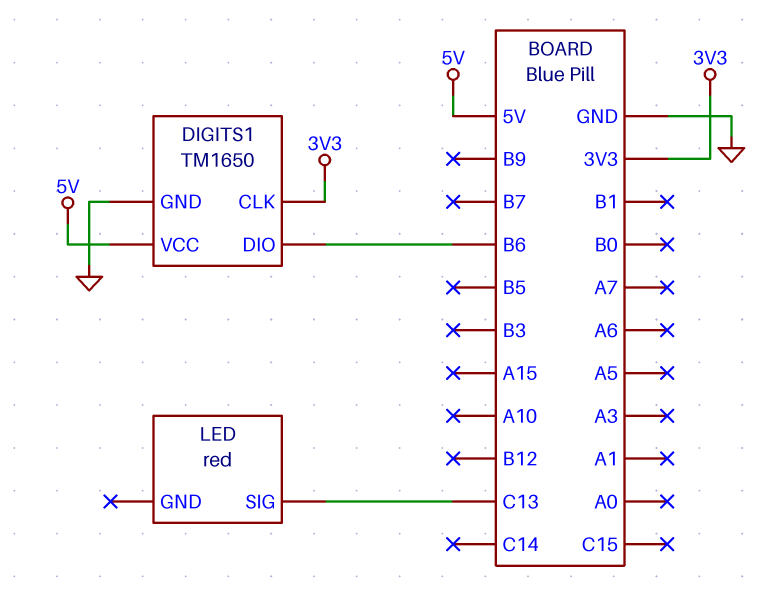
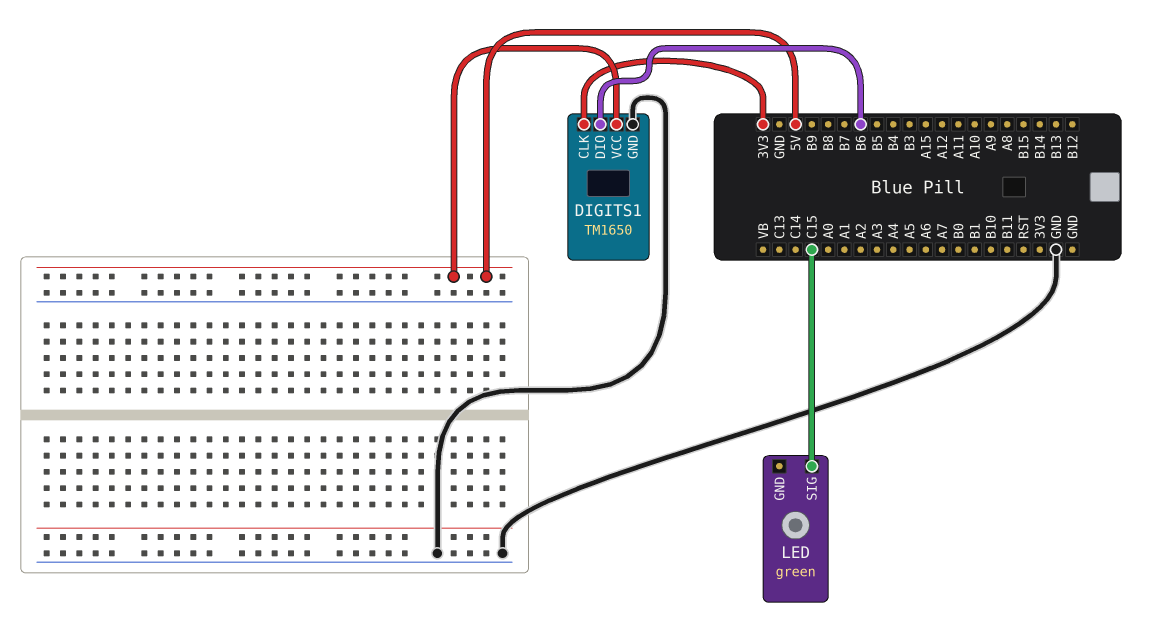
LED: red -> green
LED pin SIG: C13 -> C15

